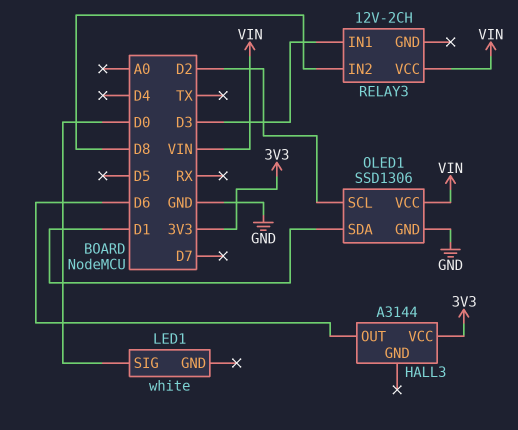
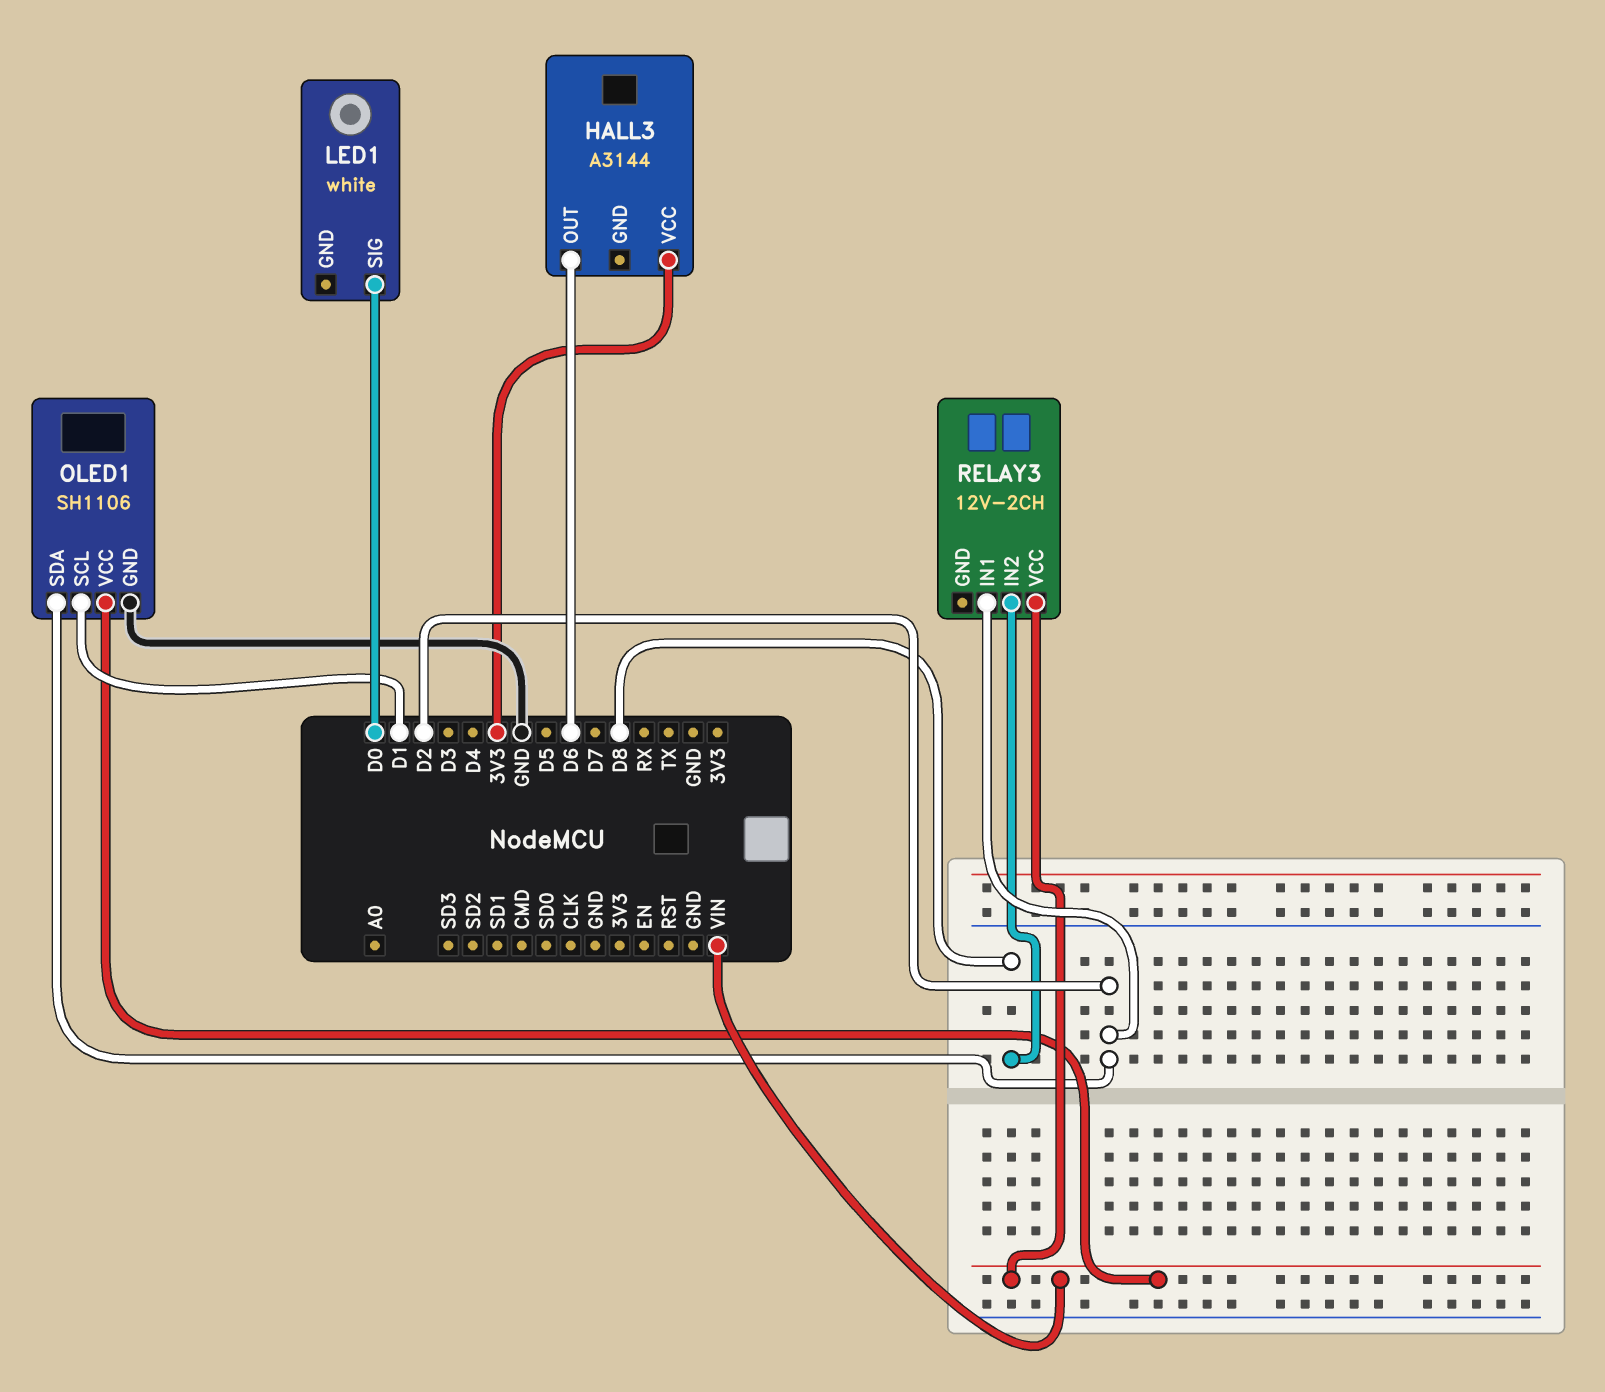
OLED1: SSD1306 -> SH1106
OLED1 pin SCL: D2 -> D1
OLED1 pin SDA: D1 -> D2
RELAY3 pin IN1: D3 -> D2

